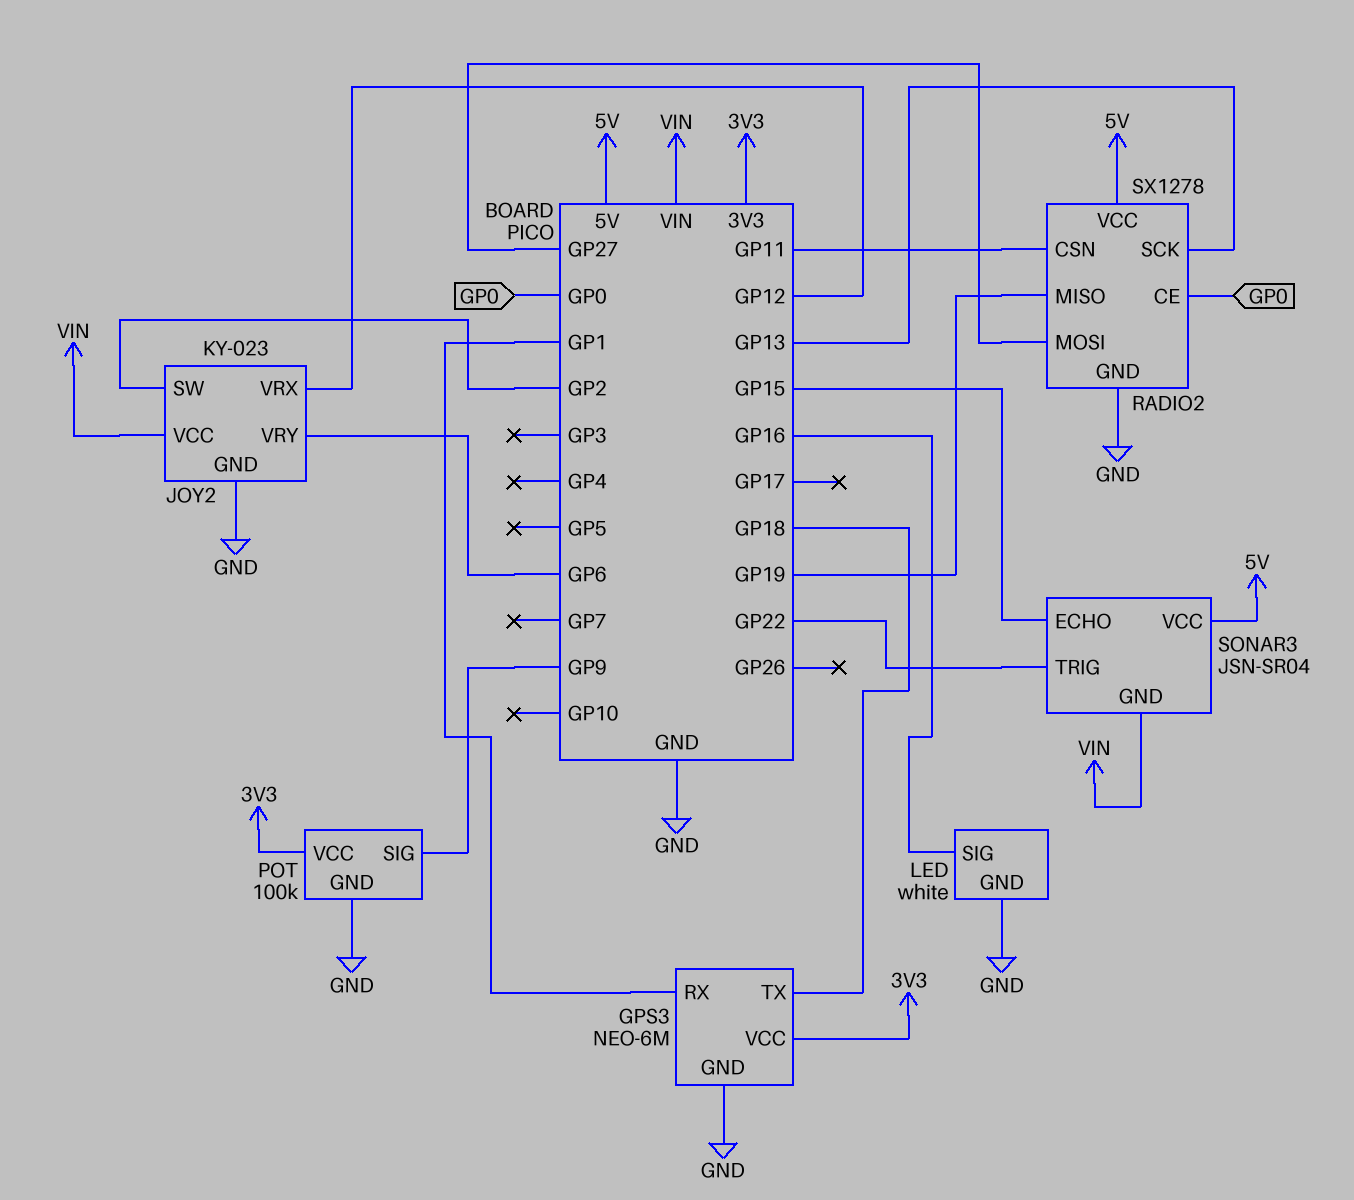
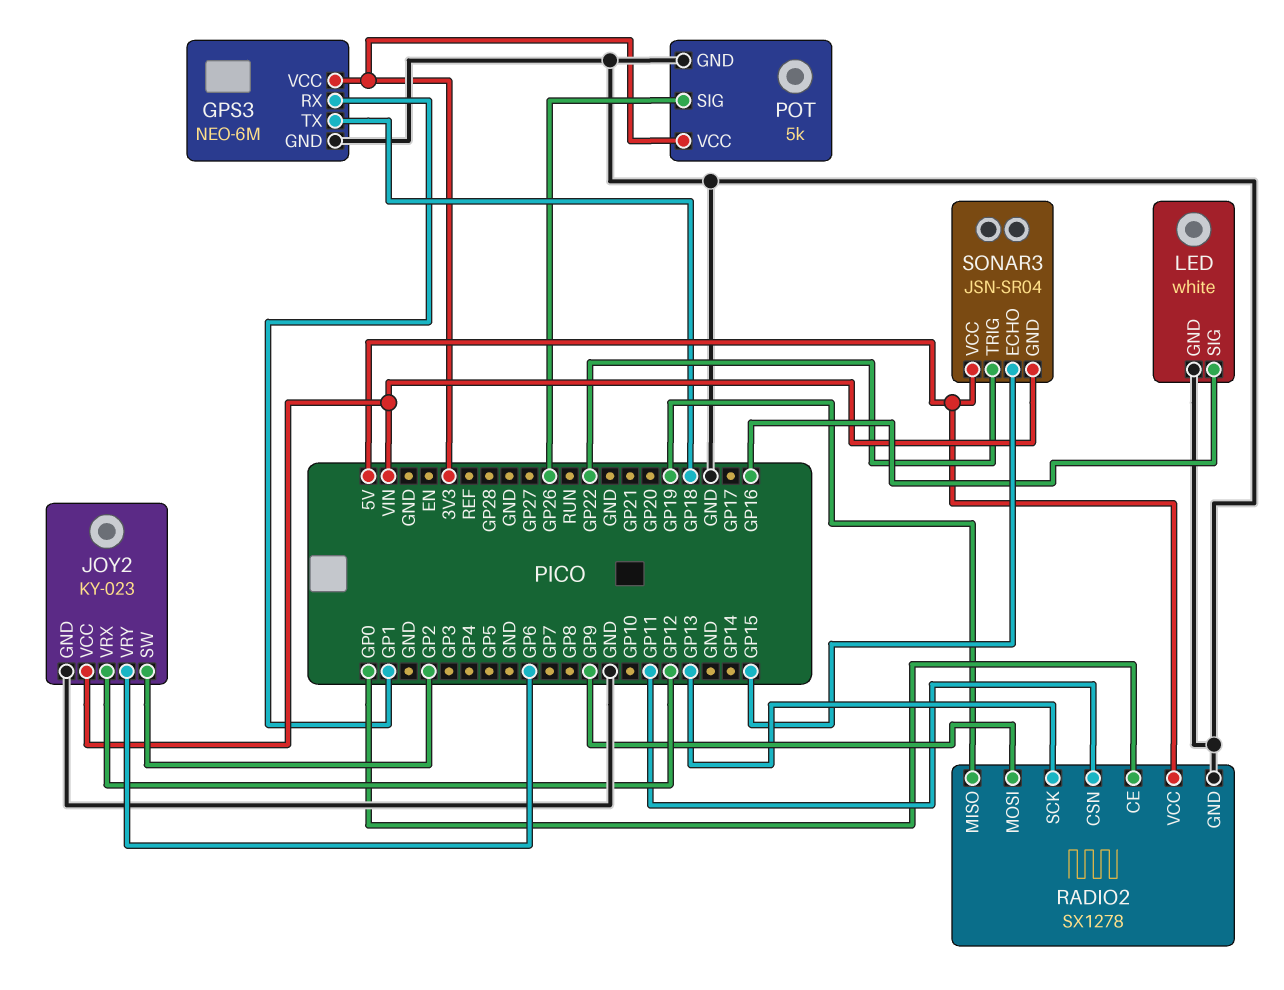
POT: 100k -> 5k
POT pin SIG: GP9 -> GP26
RADIO2 pin MOSI: GP27 -> GP9

